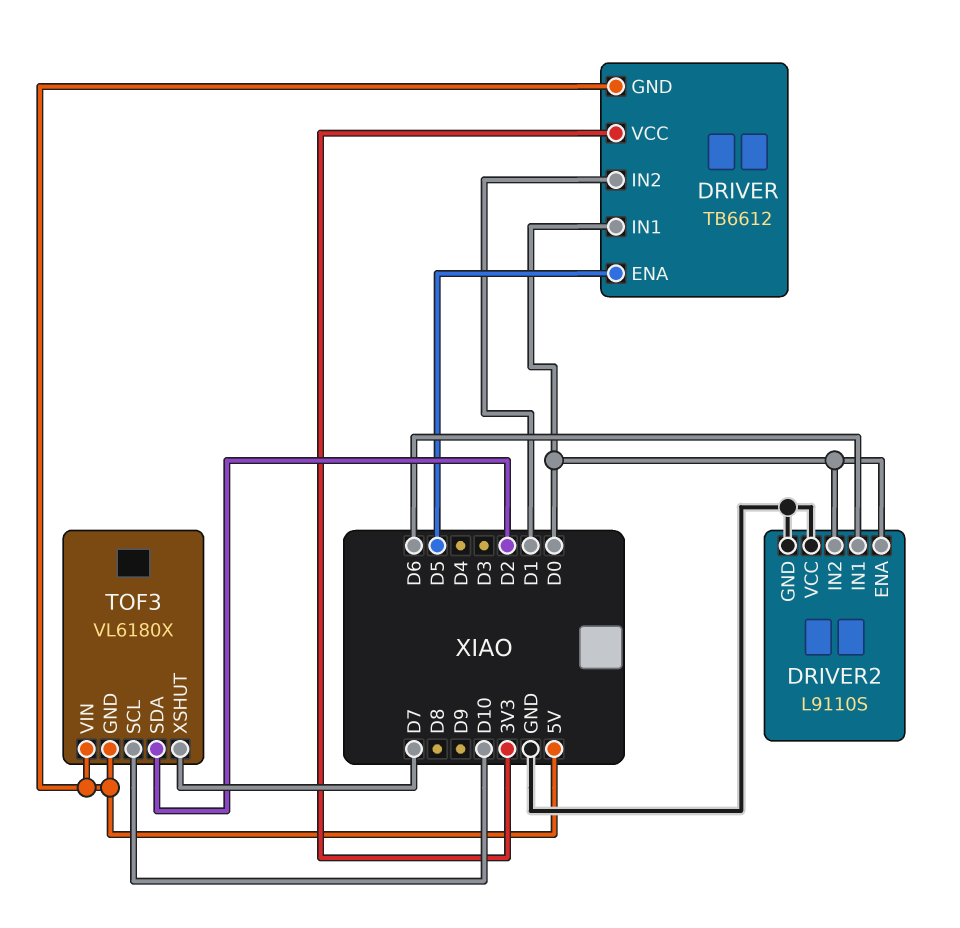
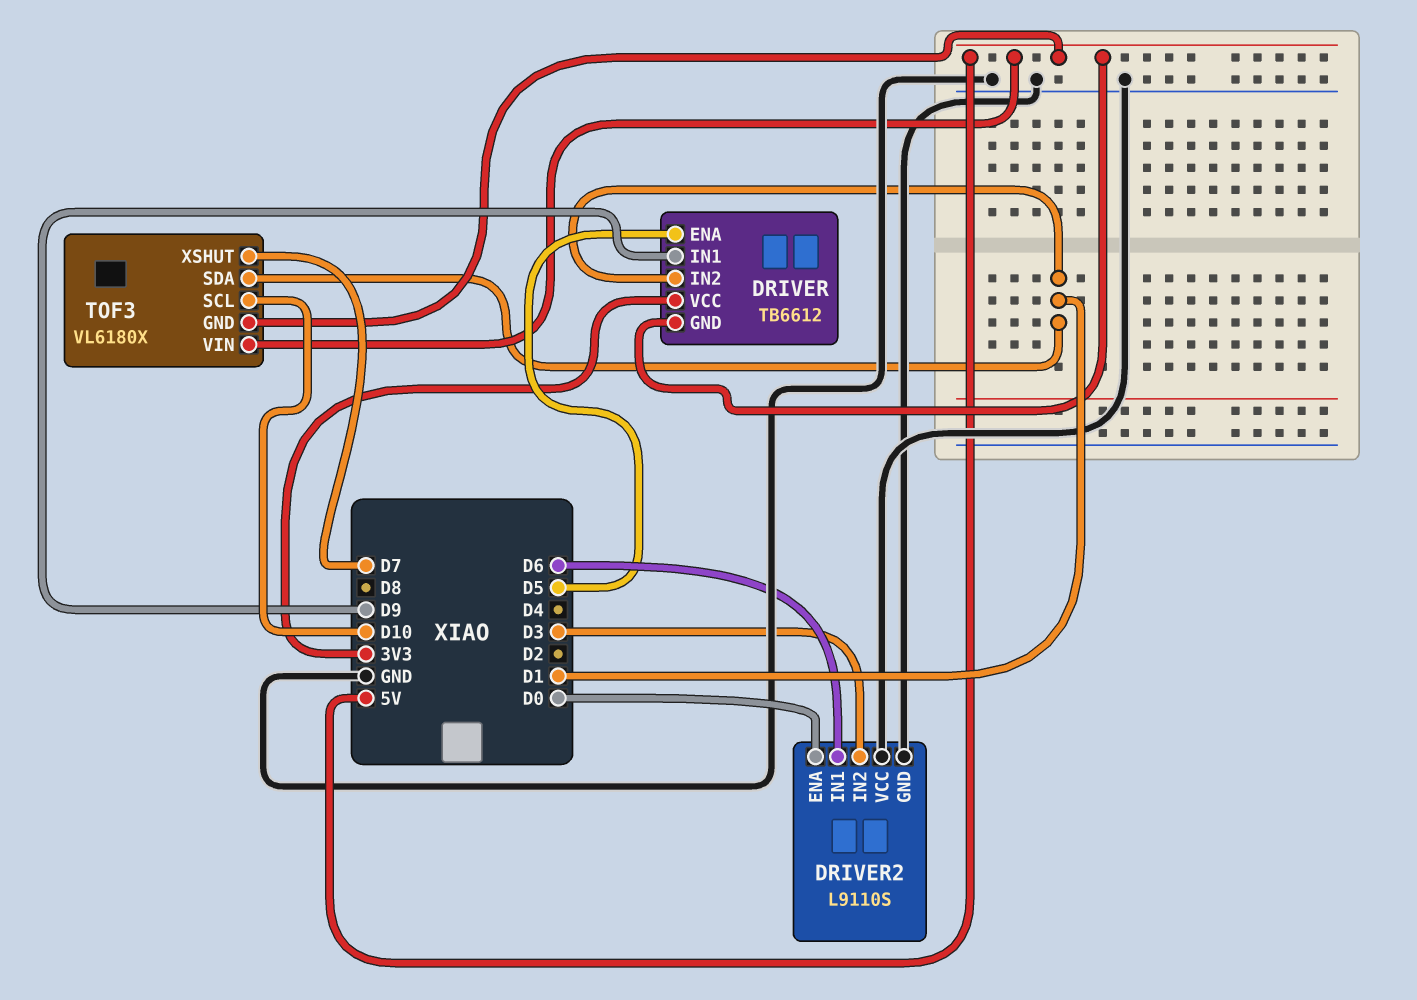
DRIVER pin IN1: D0 -> D9
DRIVER2 pin IN2: D0 -> D3
TOF3 pin SDA: D2 -> D1

